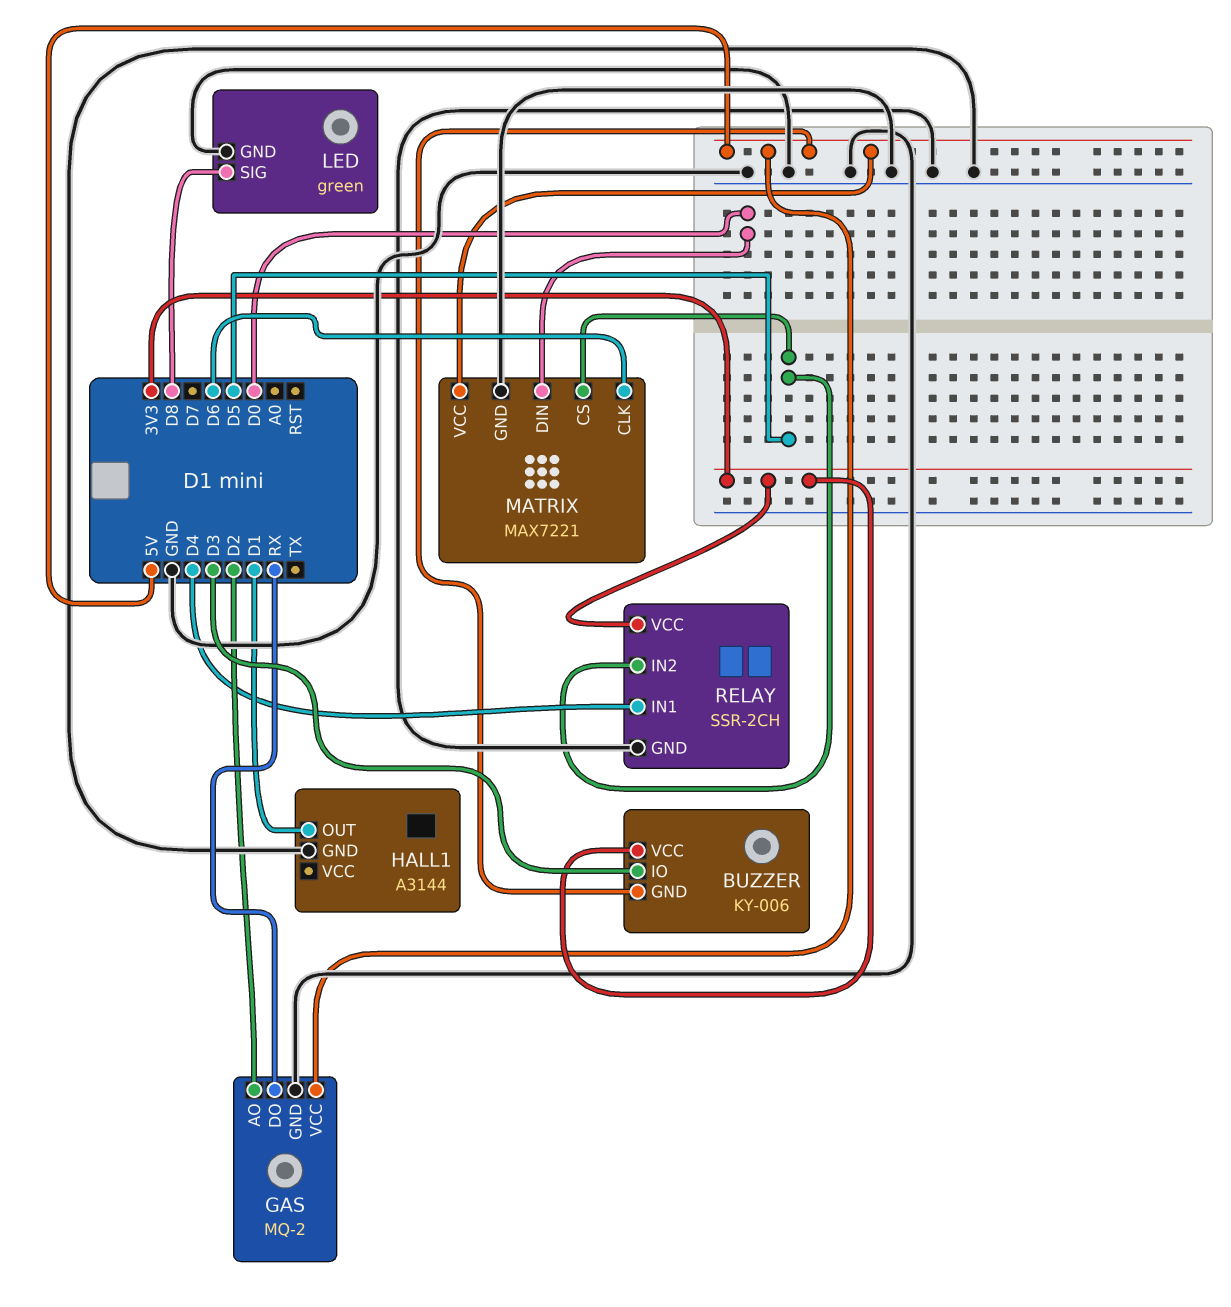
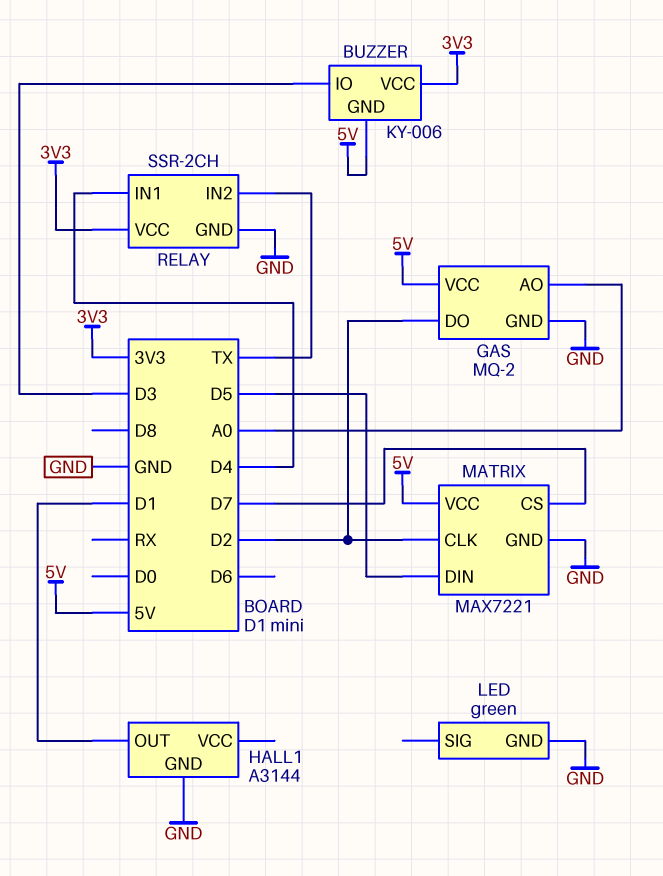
GAS pin AO: D2 -> A0
GAS pin DO: RX -> D2
LED pin SIG: D8 -> none
MATRIX pin CLK: D6 -> D2
MATRIX pin CS: D5 -> D7
MATRIX pin DIN: D0 -> D5
RELAY pin IN2: D5 -> TX

